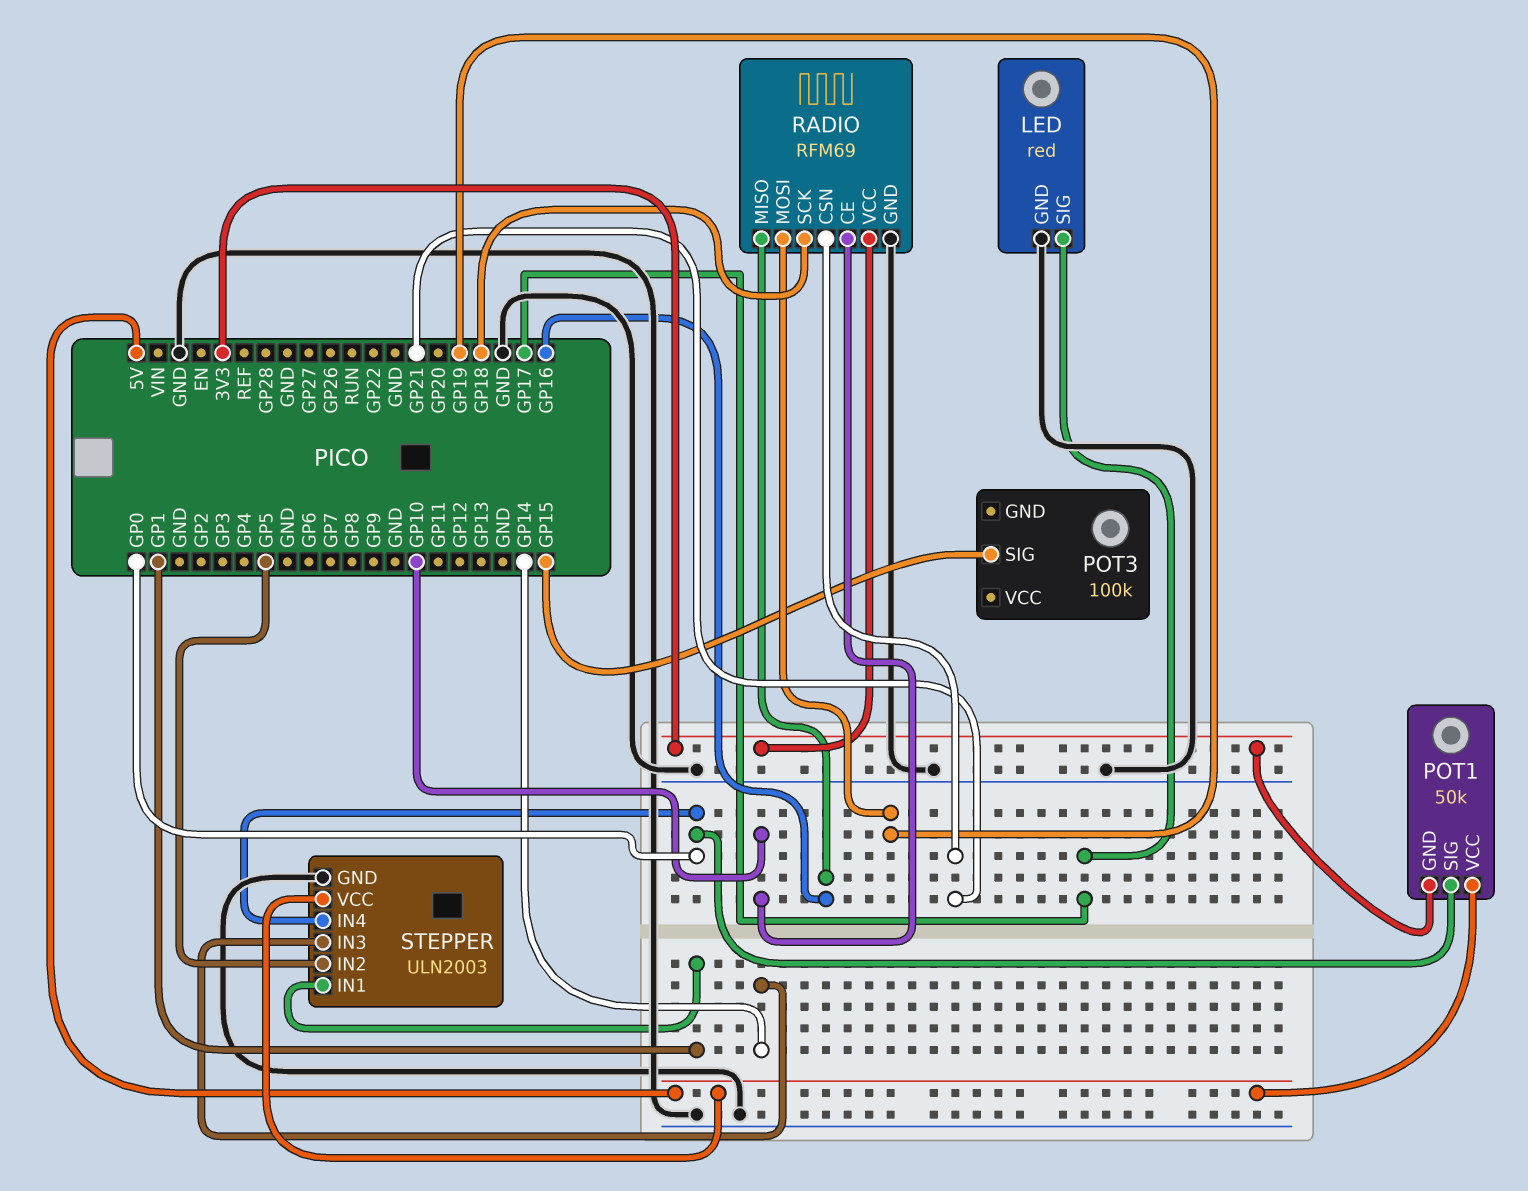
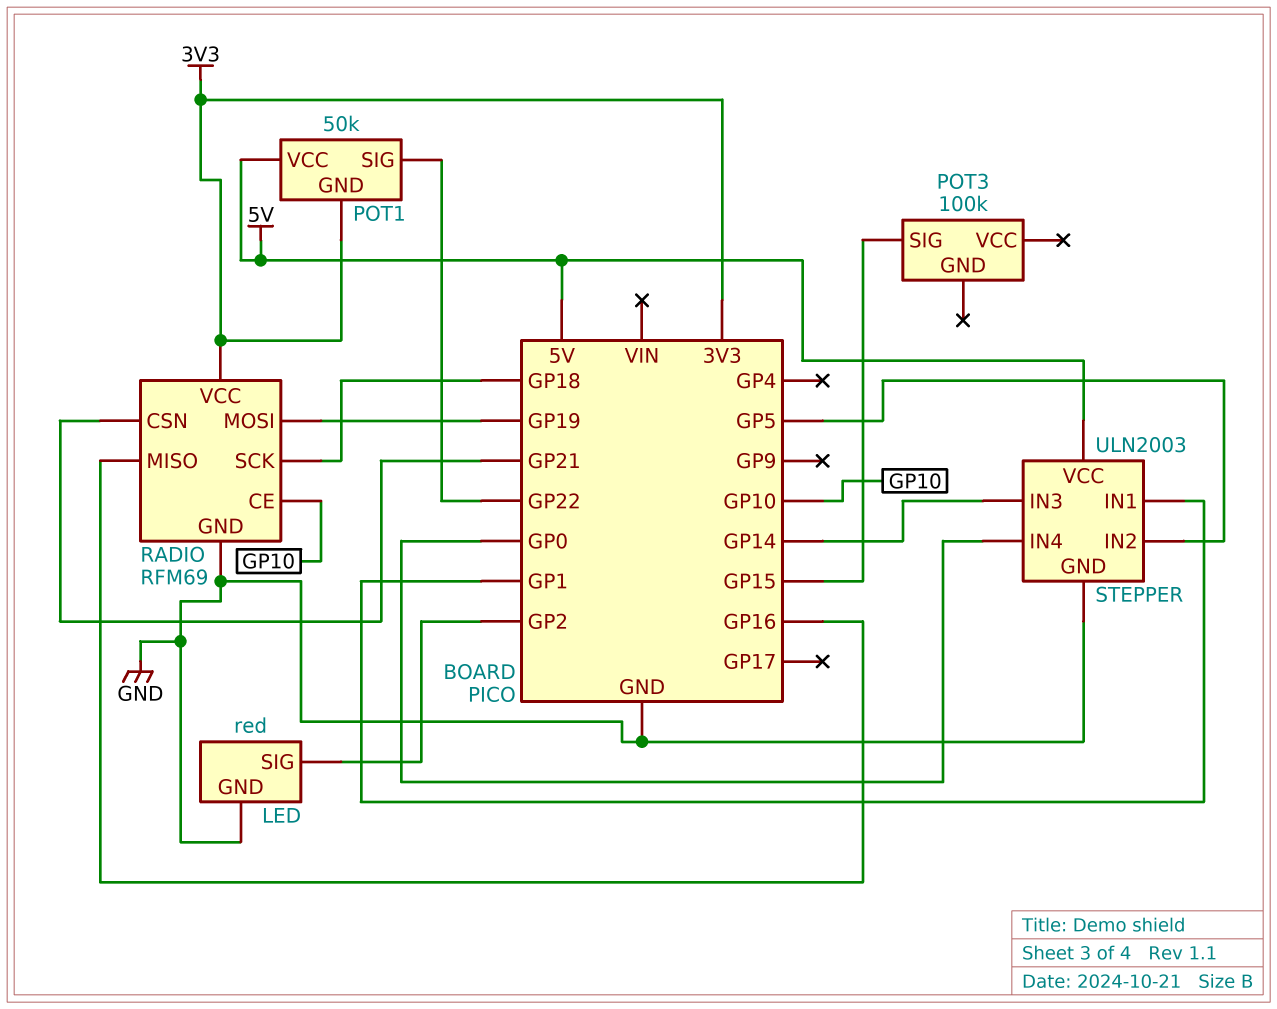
LED pin SIG: GP17 -> GP2
POT1 pin SIG: GP0 -> GP22

